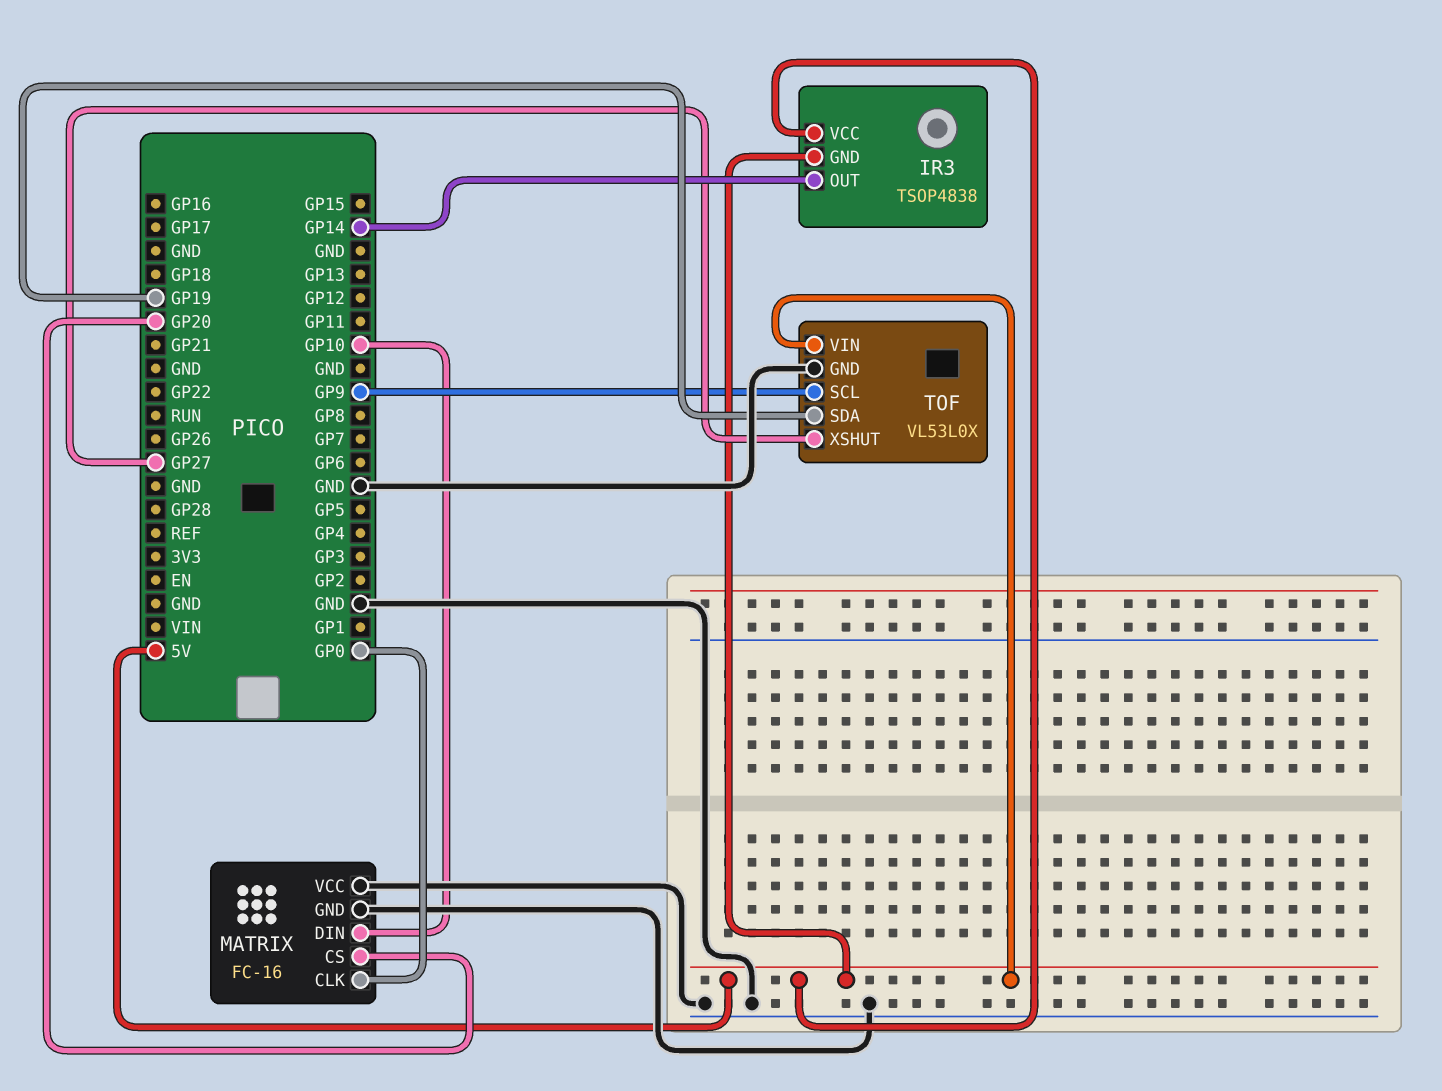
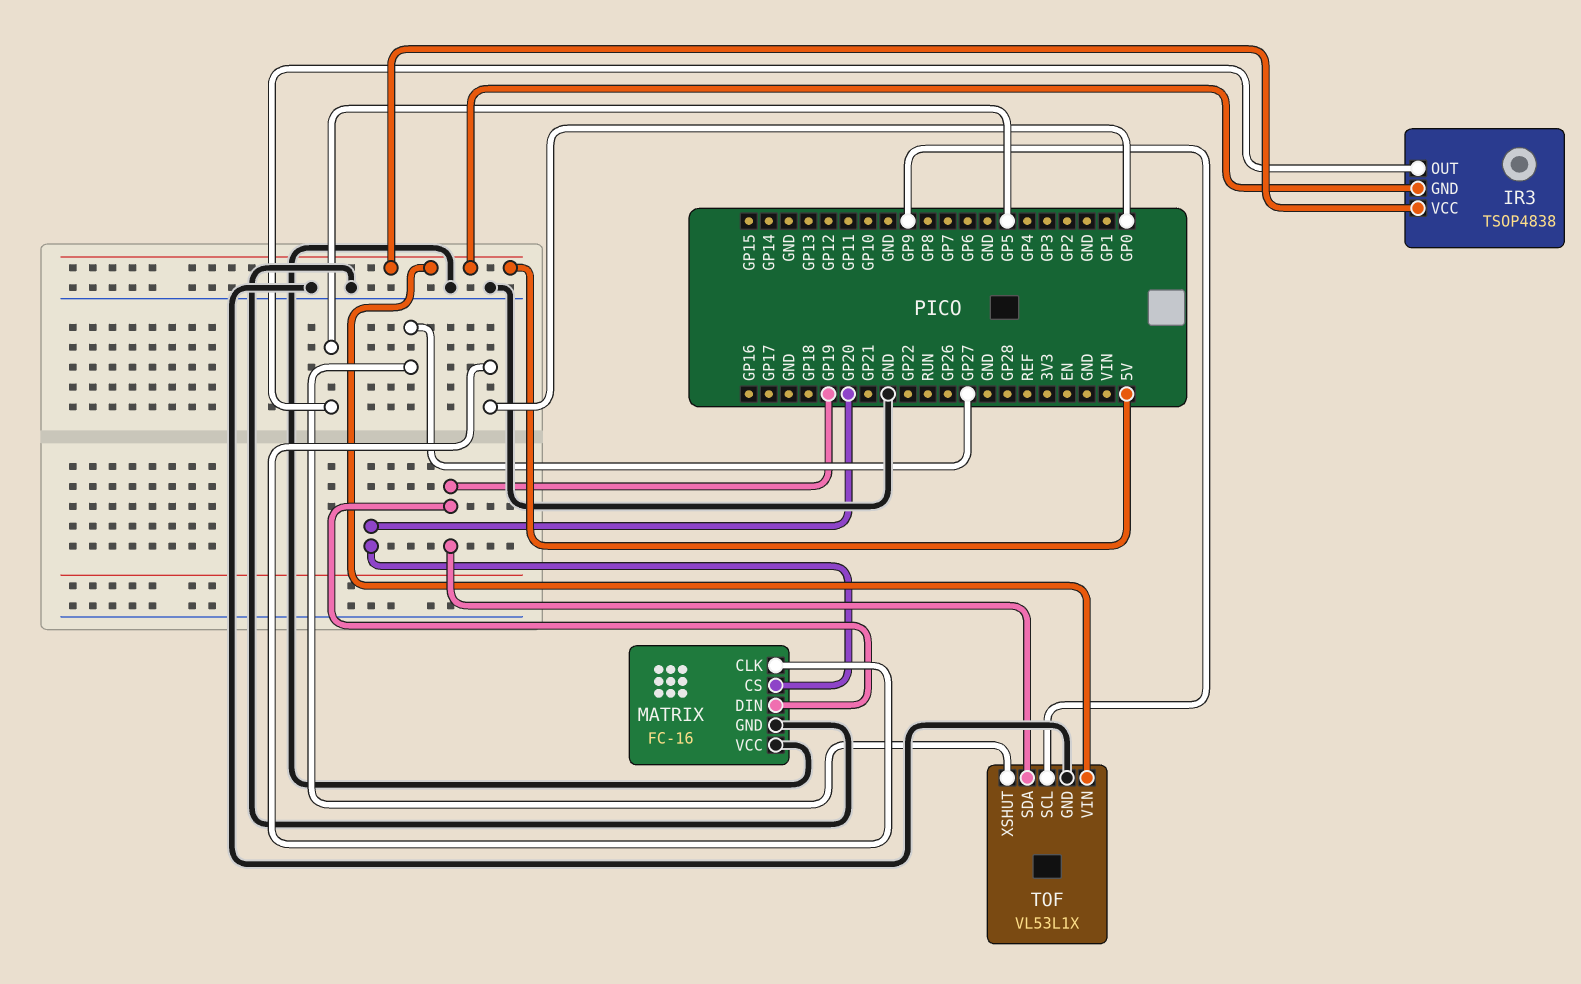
IR3 pin OUT: GP14 -> GP5
MATRIX pin DIN: GP10 -> GP19
TOF: VL53L0X -> VL53L1X

